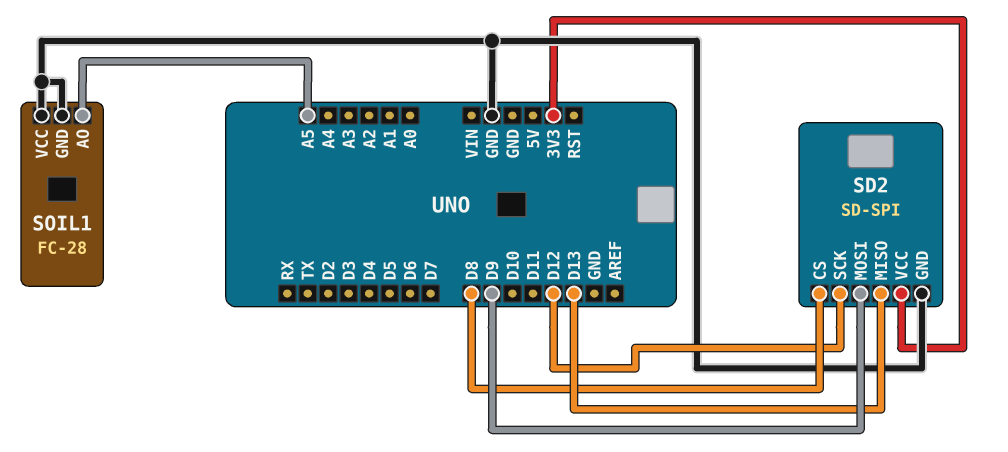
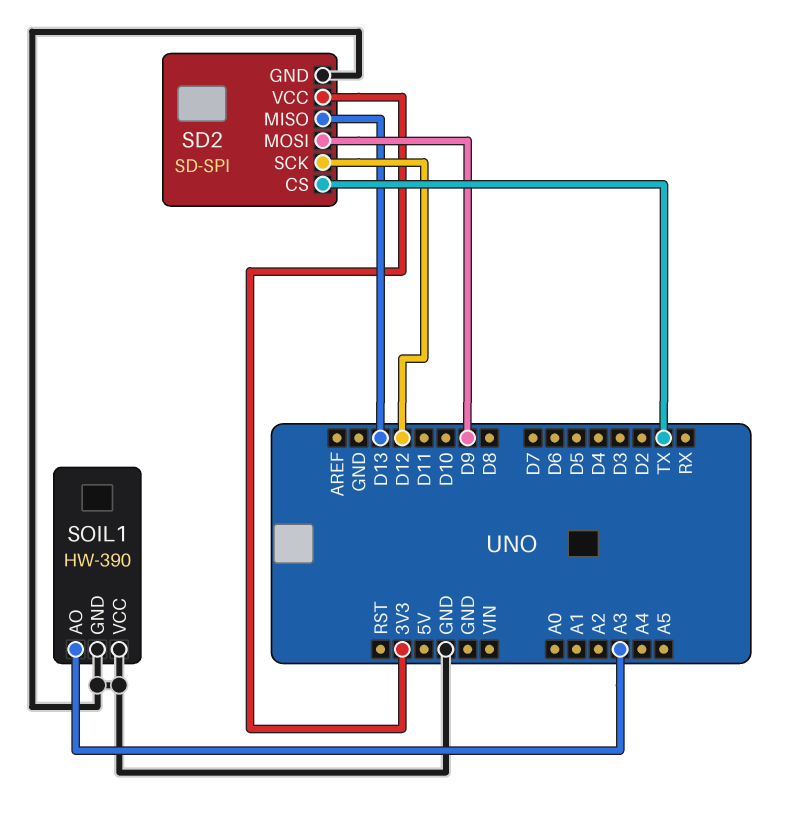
SD2 pin CS: D8 -> TX
SOIL1: FC-28 -> HW-390
SOIL1 pin AO: A5 -> A3

